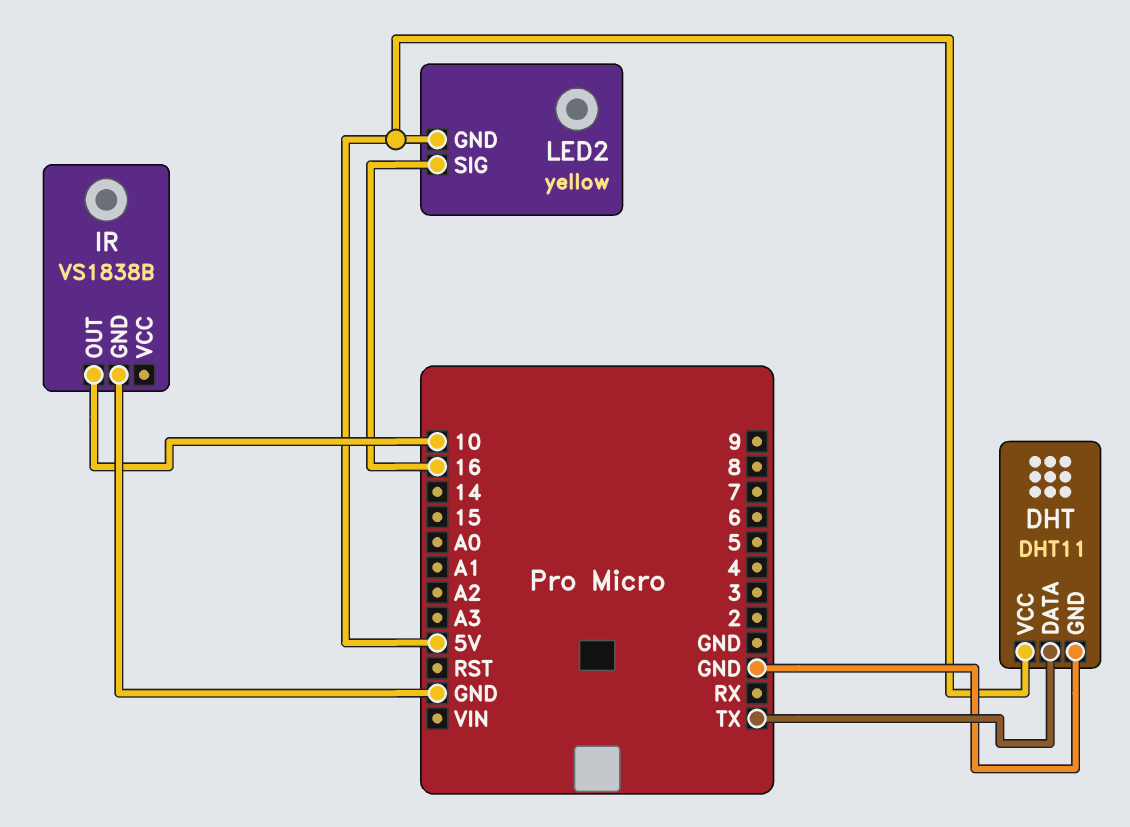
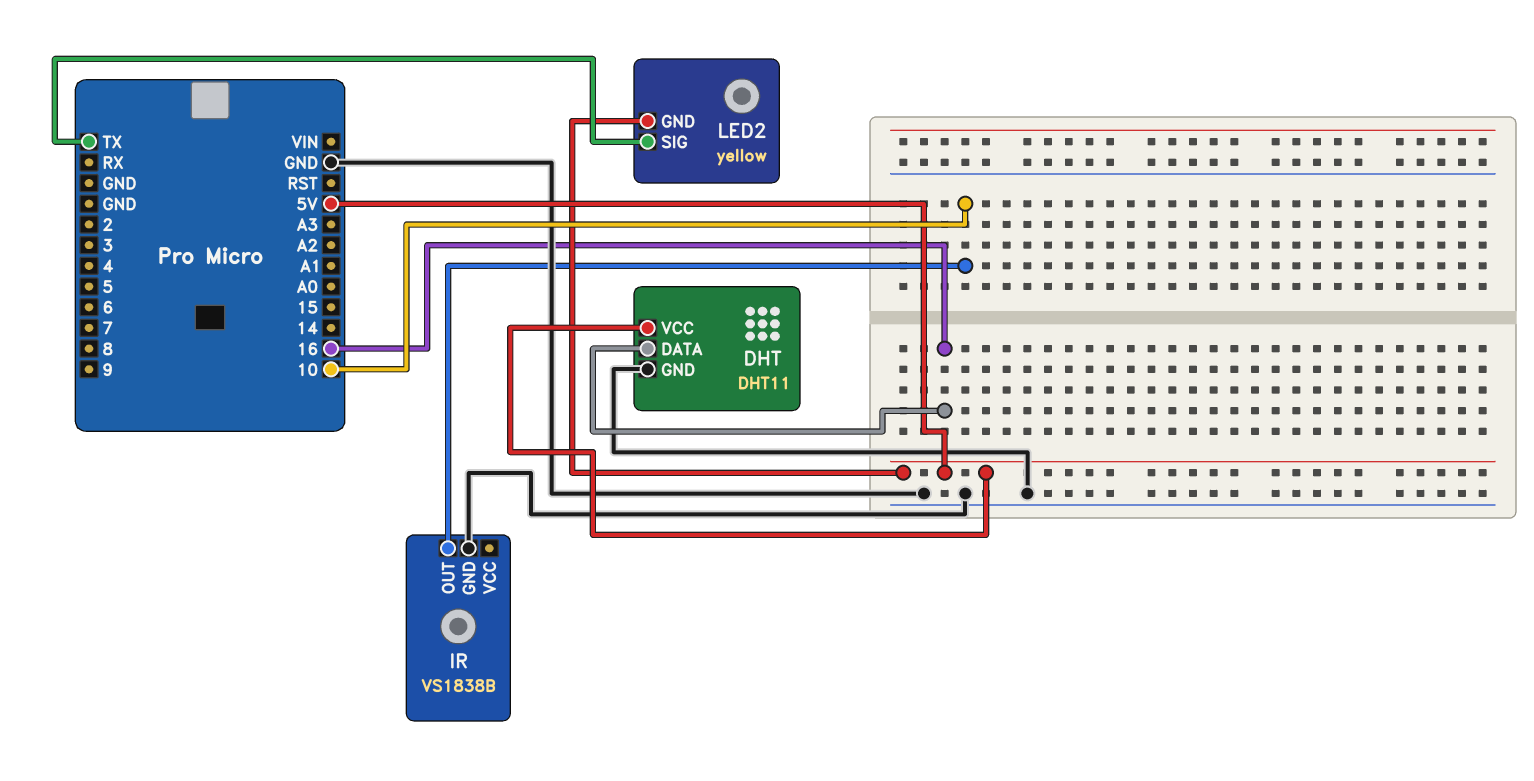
DHT pin DATA: TX -> 16
LED2 pin SIG: 16 -> TX

